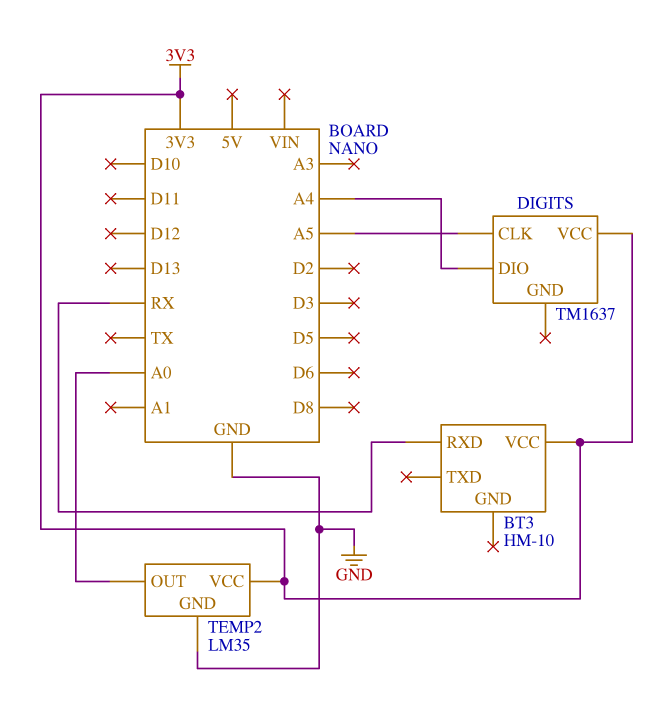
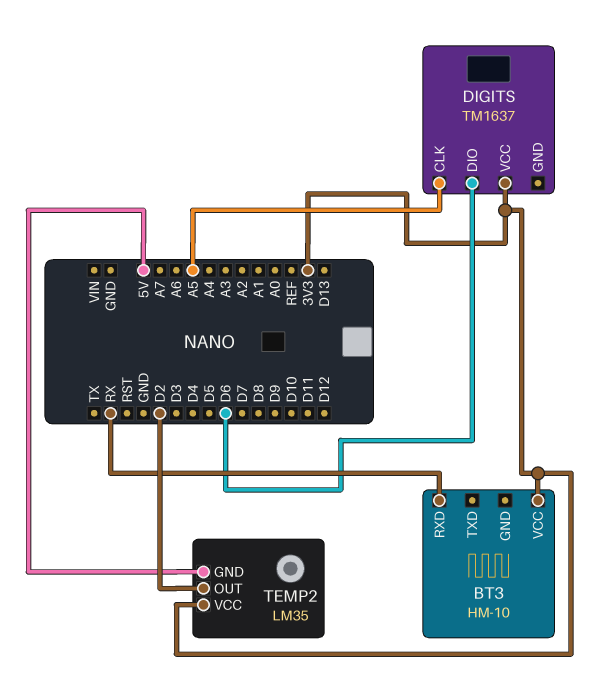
DIGITS pin DIO: A4 -> D6
TEMP2 pin GND: GND -> 5V
TEMP2 pin OUT: A0 -> D2

